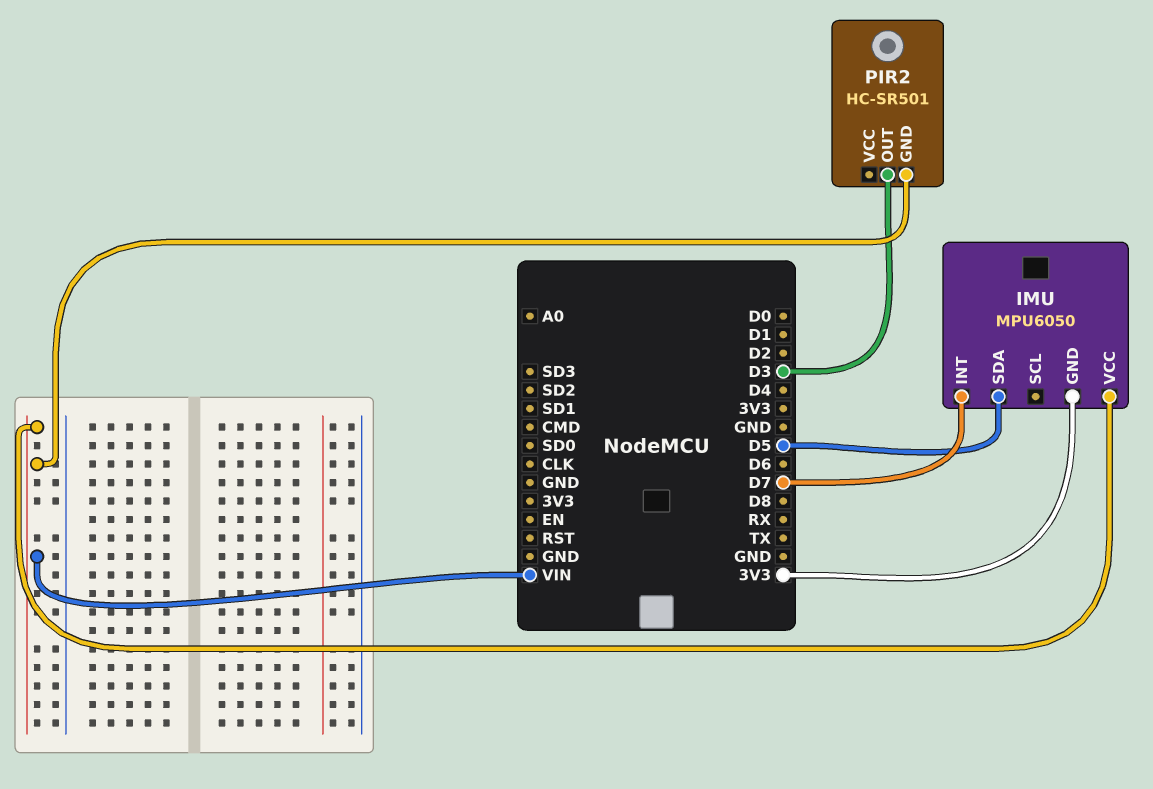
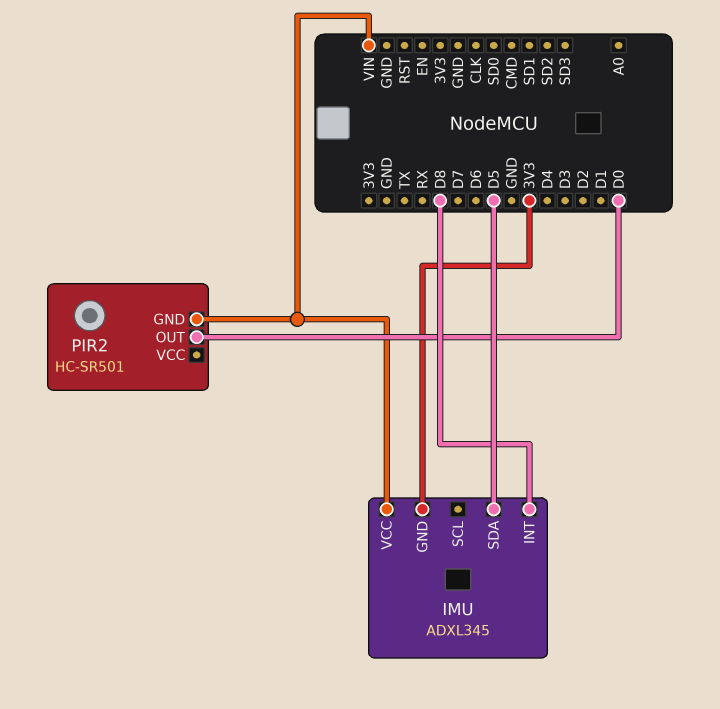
IMU: MPU6050 -> ADXL345
IMU pin INT: D7 -> D8
PIR2 pin OUT: D3 -> D0

